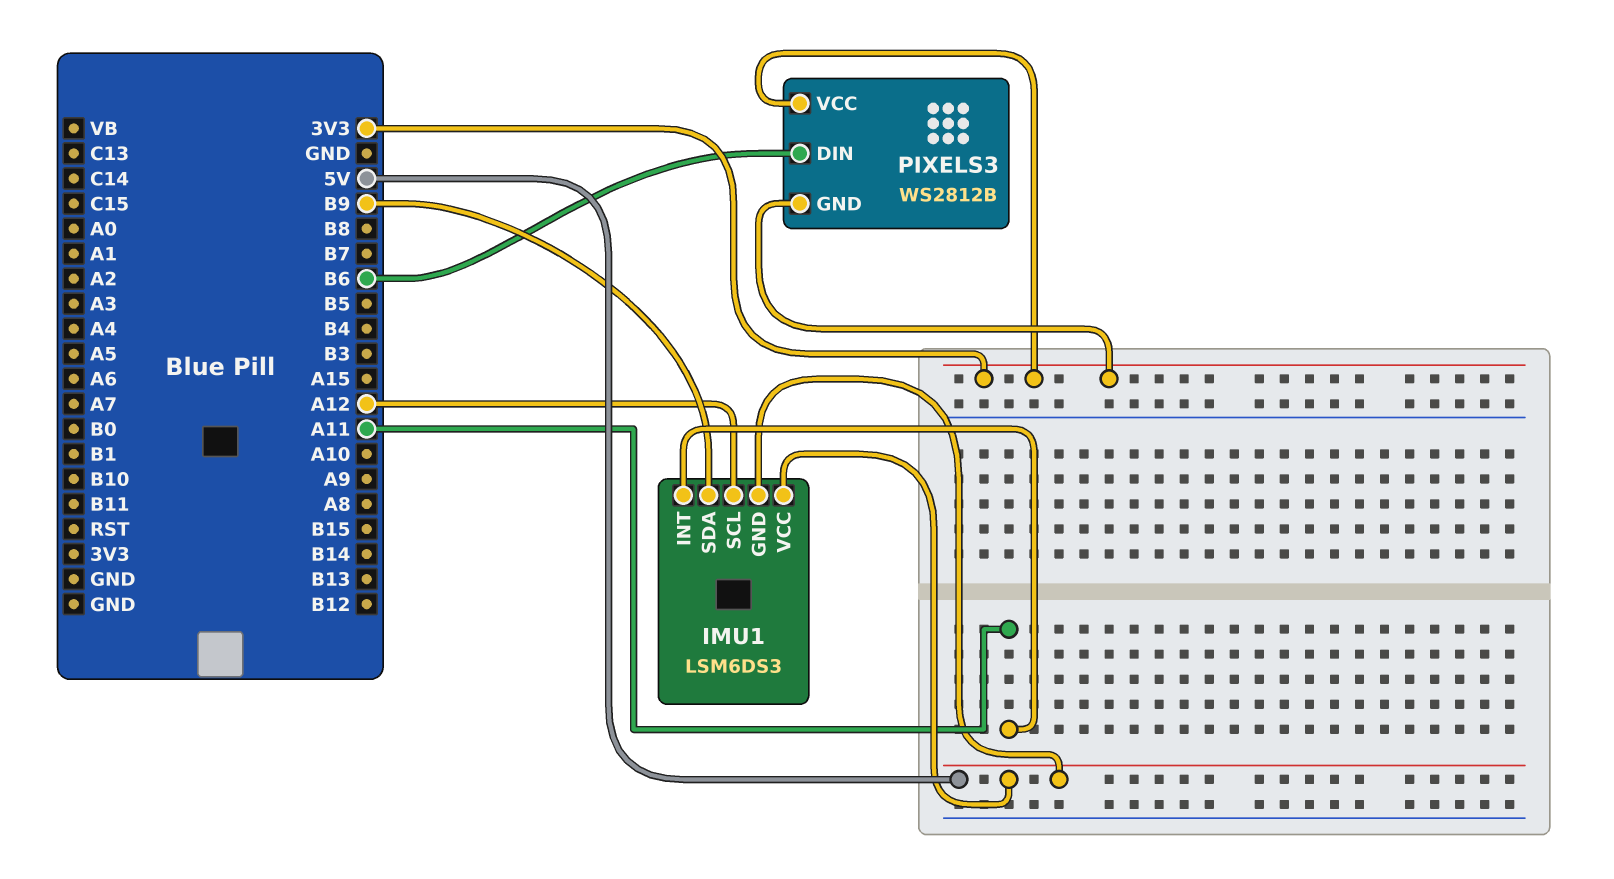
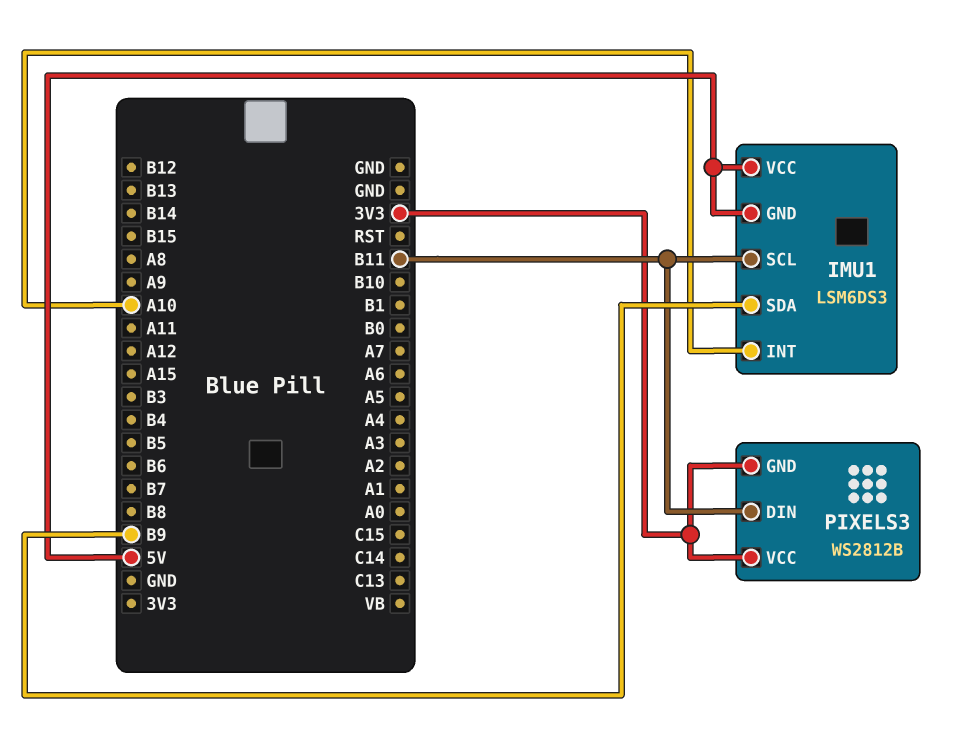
IMU1 pin INT: A11 -> A10
IMU1 pin SCL: A12 -> B11
PIXELS3 pin DIN: B6 -> B11

